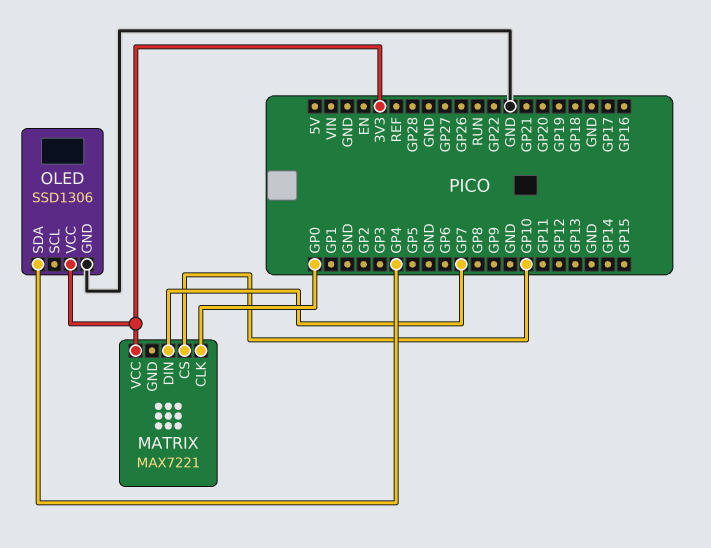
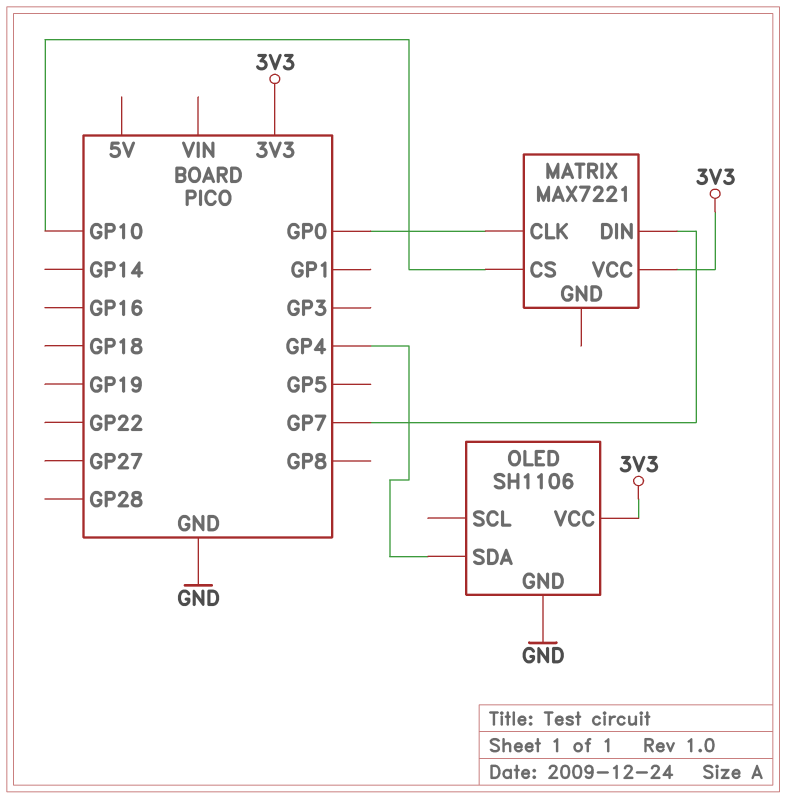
OLED: SSD1306 -> SH1106

